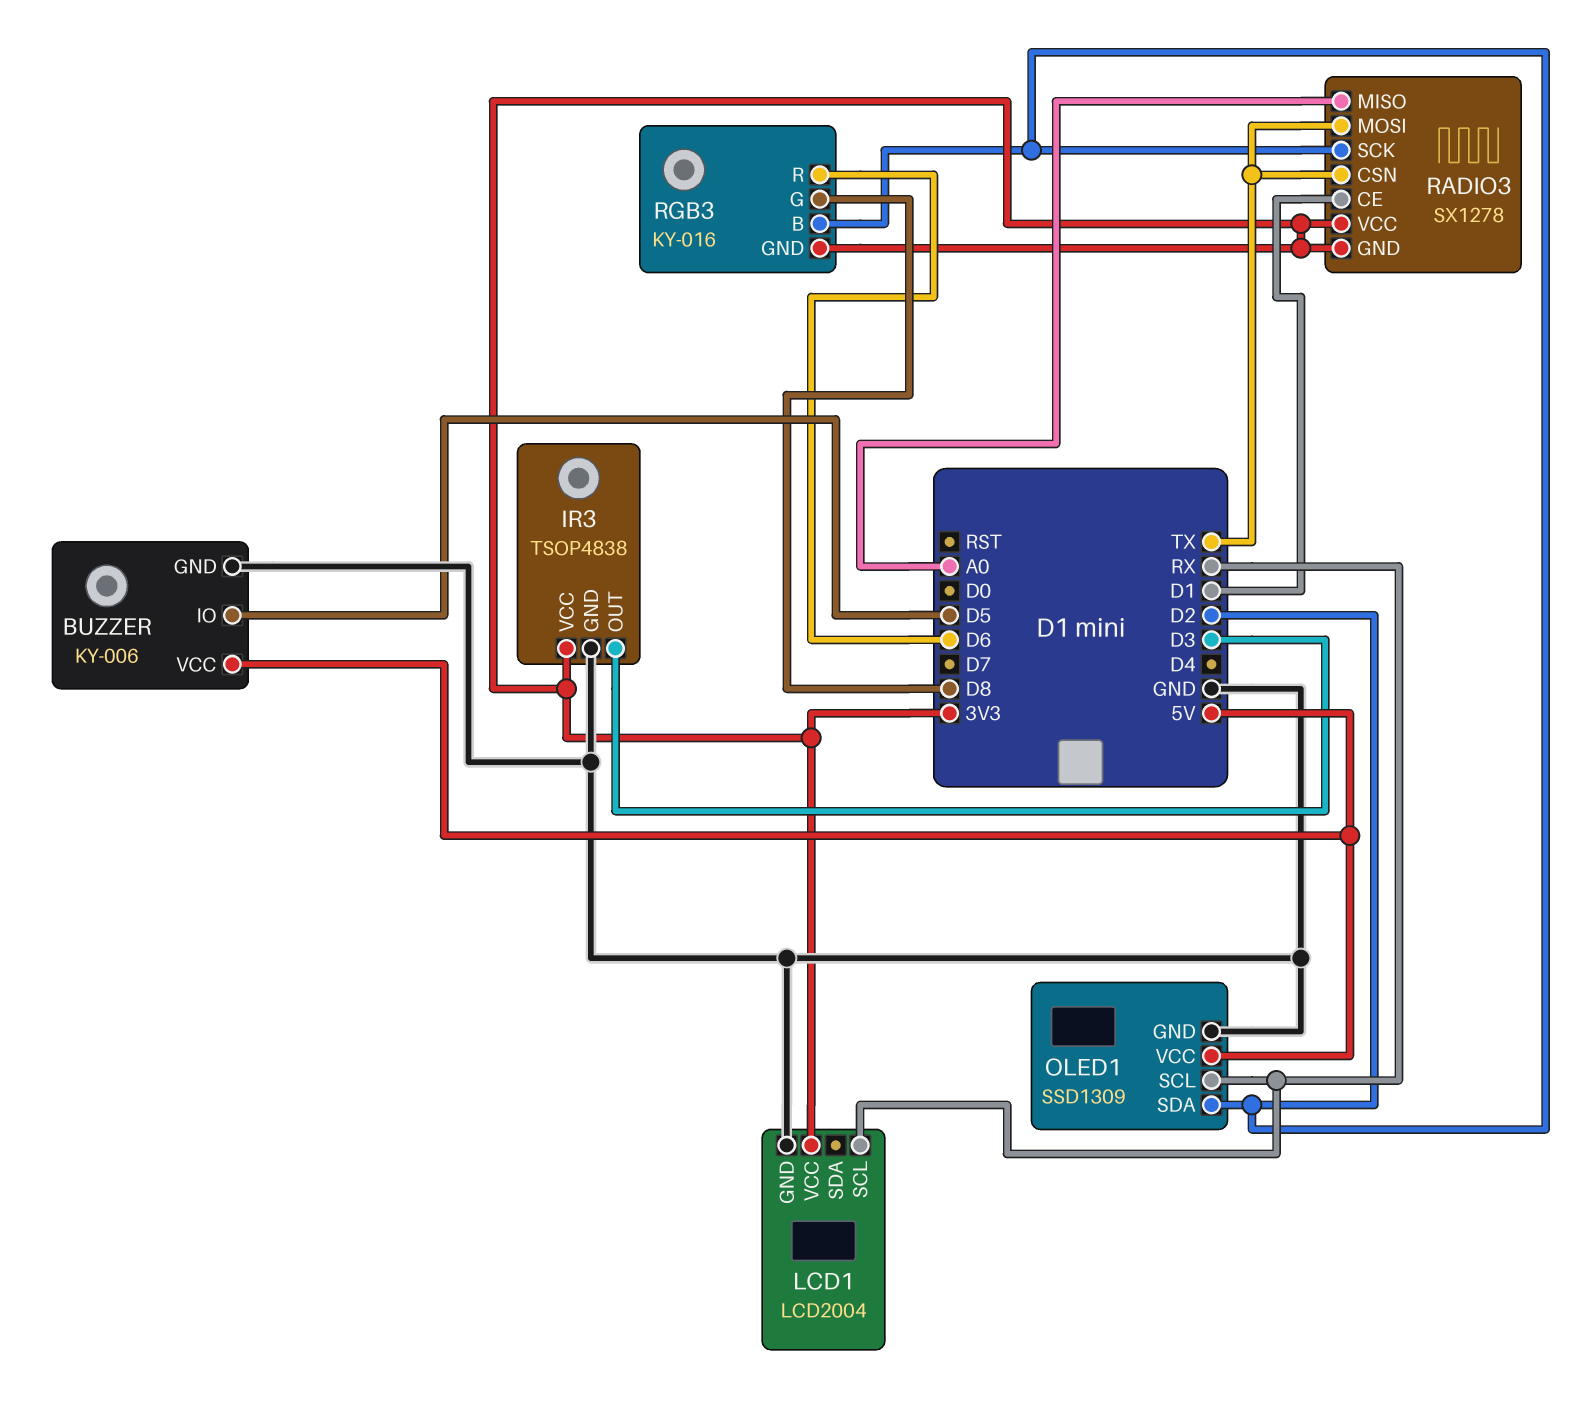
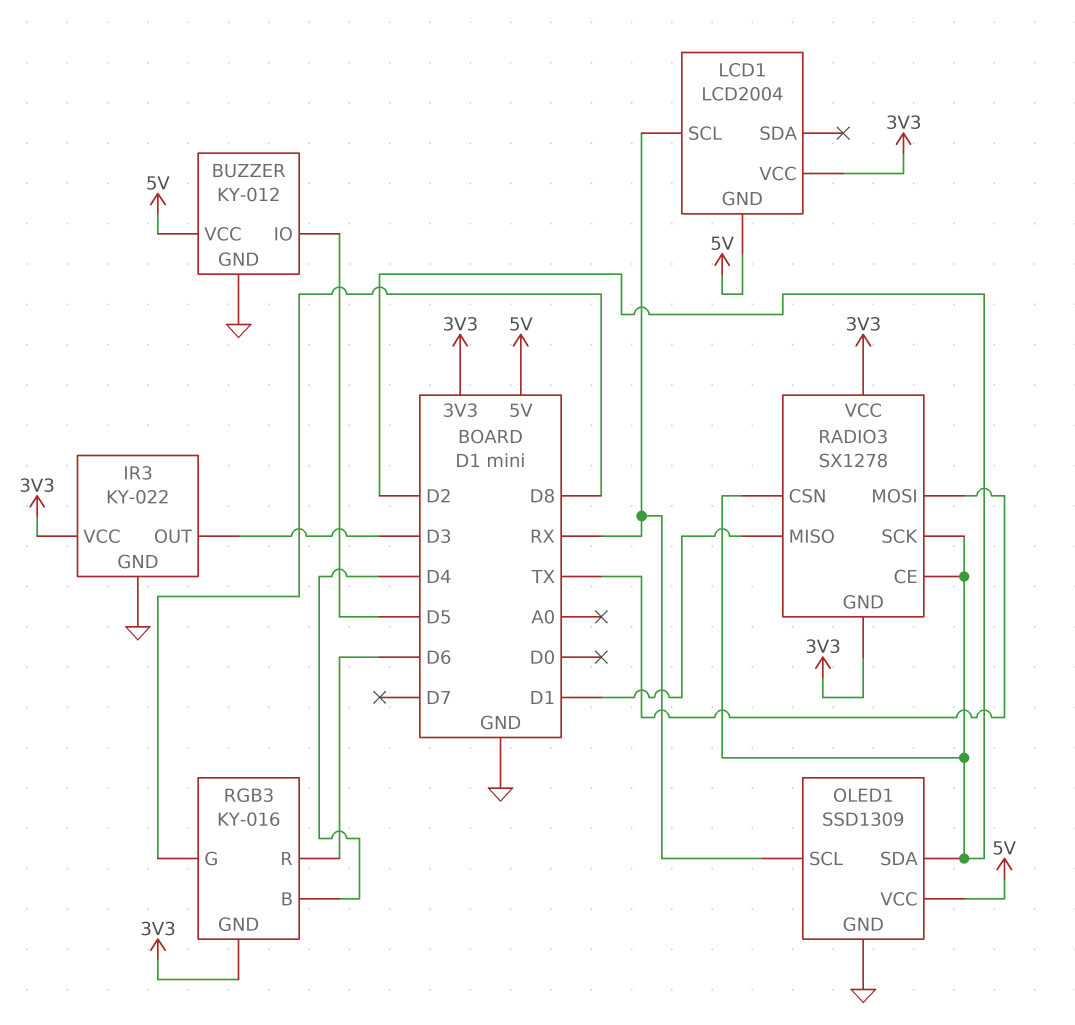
BUZZER: KY-006 -> KY-012
IR3: TSOP4838 -> KY-022
LCD1 pin GND: GND -> 5V
RADIO3 pin CE: D1 -> D2
RADIO3 pin CSN: TX -> D2
RADIO3 pin MISO: A0 -> D1
RGB3 pin B: D2 -> D4

